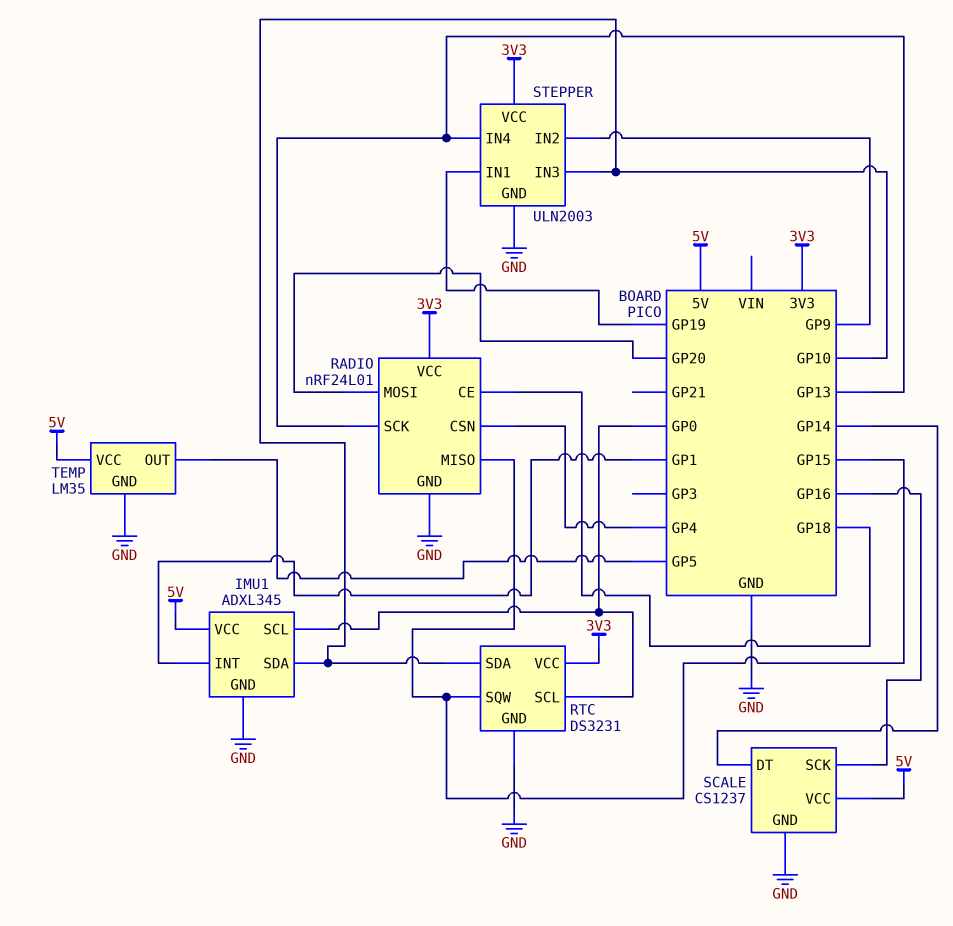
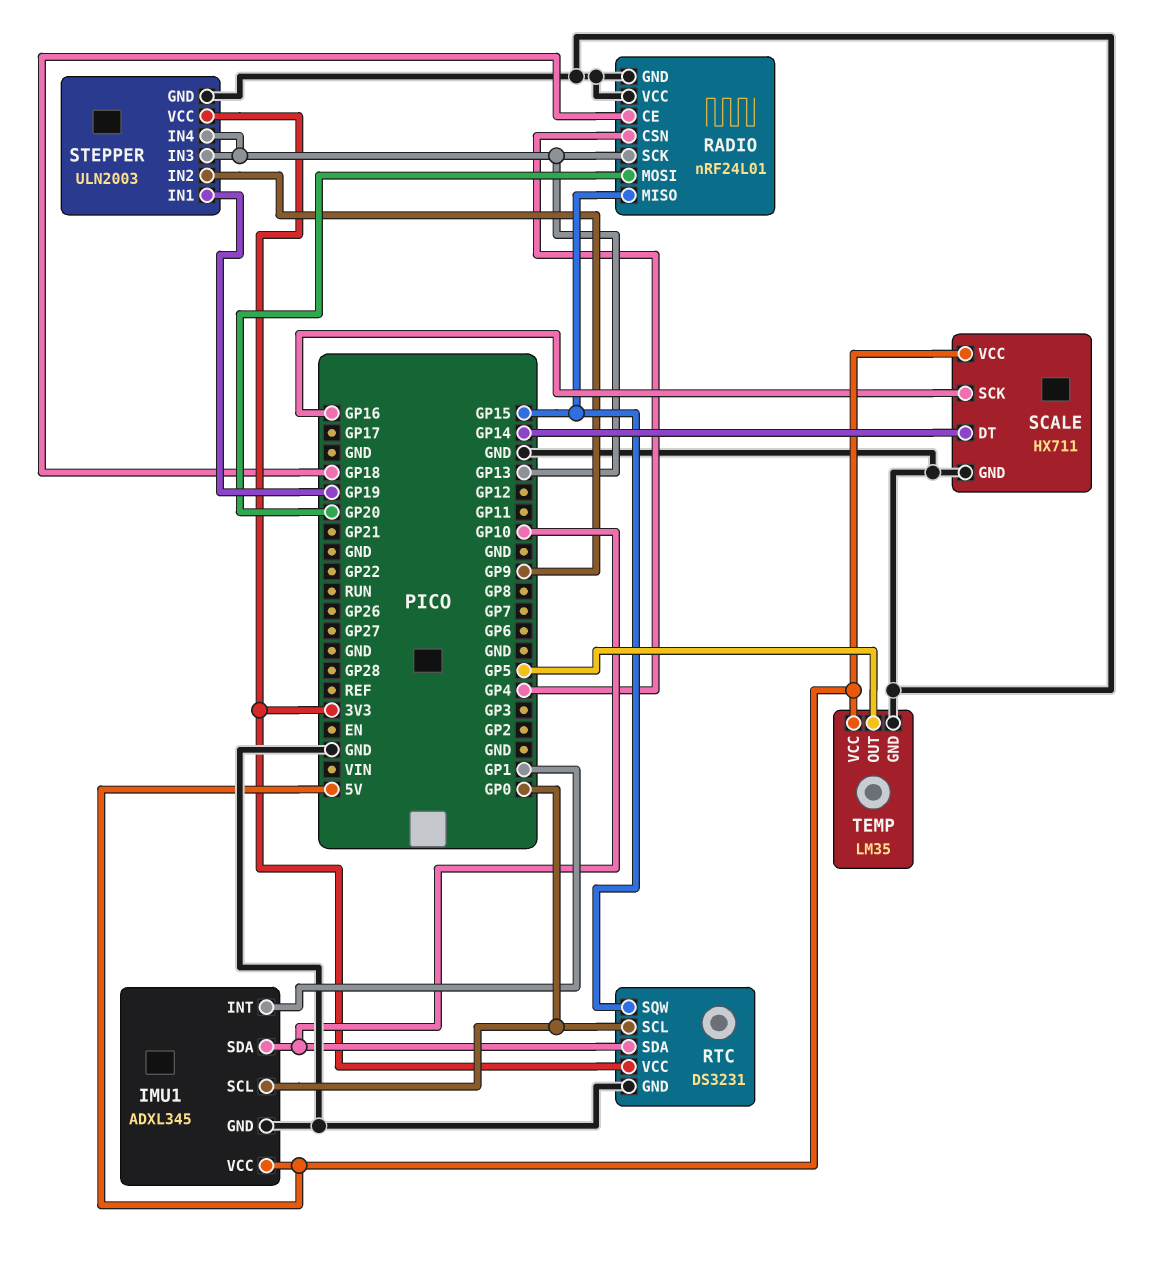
RADIO pin VCC: 3V3 -> GND
SCALE: CS1237 -> HX711
STEPPER pin IN3: GP10 -> GP13

